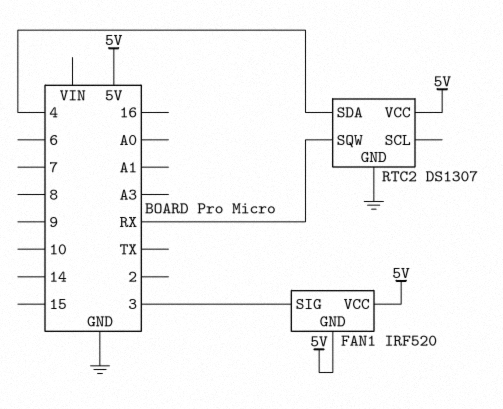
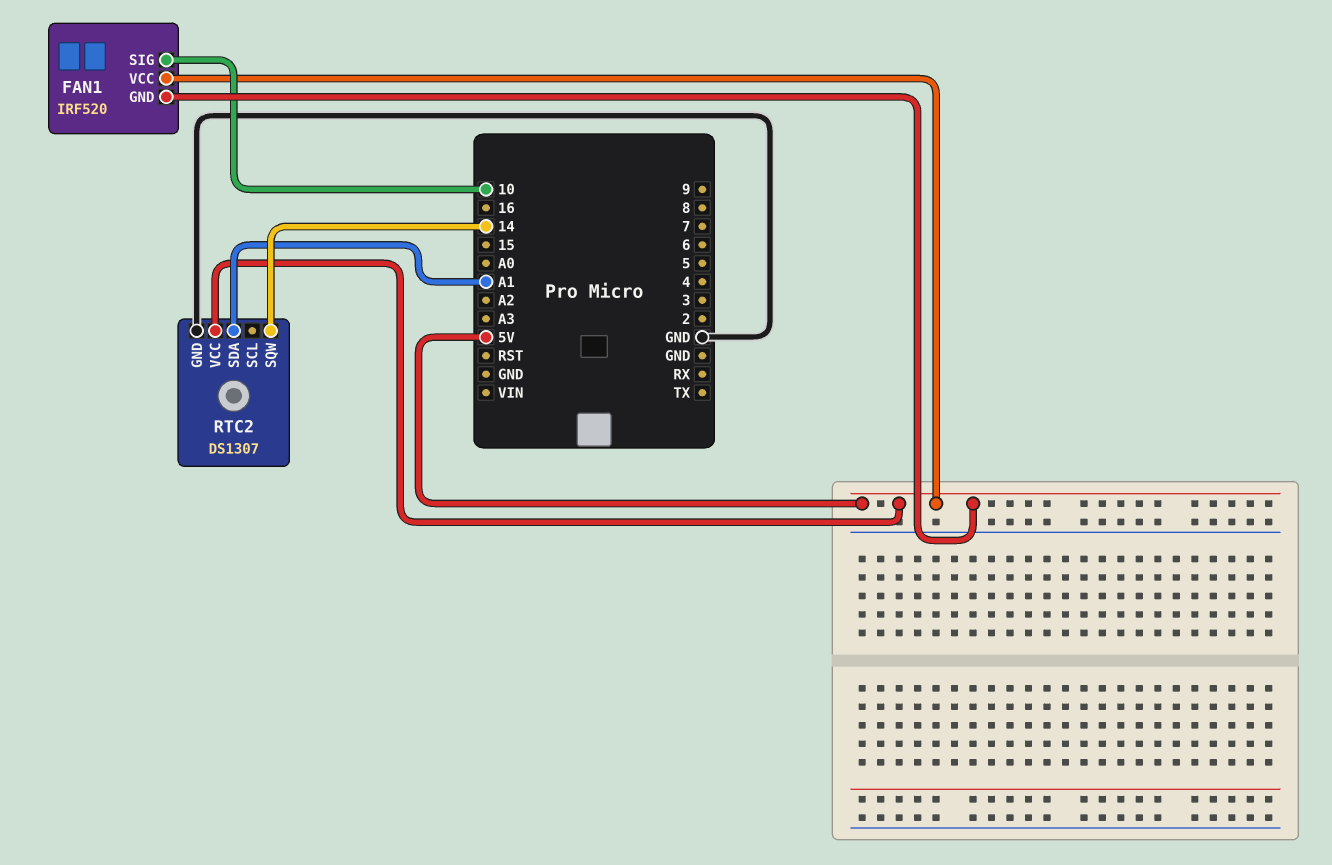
FAN1 pin SIG: 3 -> 10
RTC2 pin SDA: 4 -> A1
RTC2 pin SQW: RX -> 14

